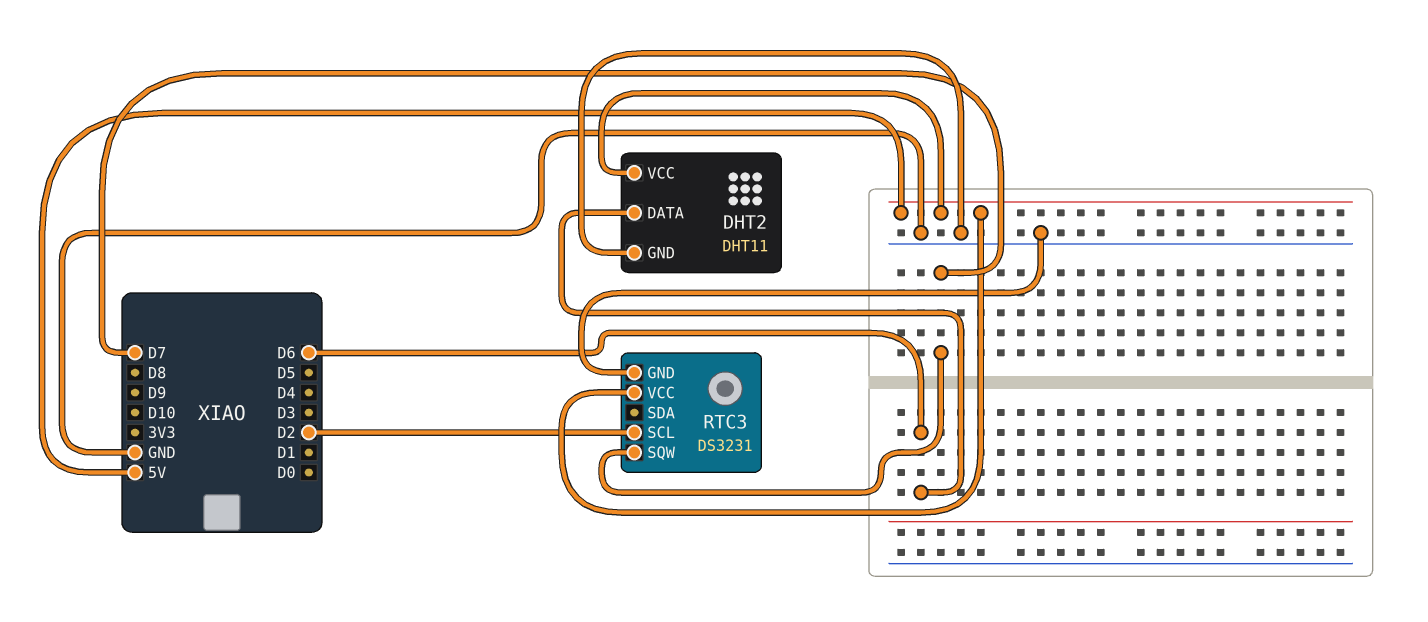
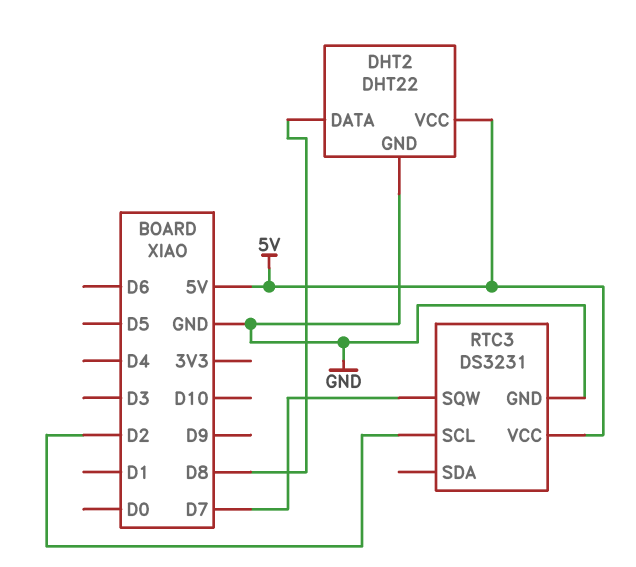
DHT2: DHT11 -> DHT22
DHT2 pin DATA: D6 -> D8

